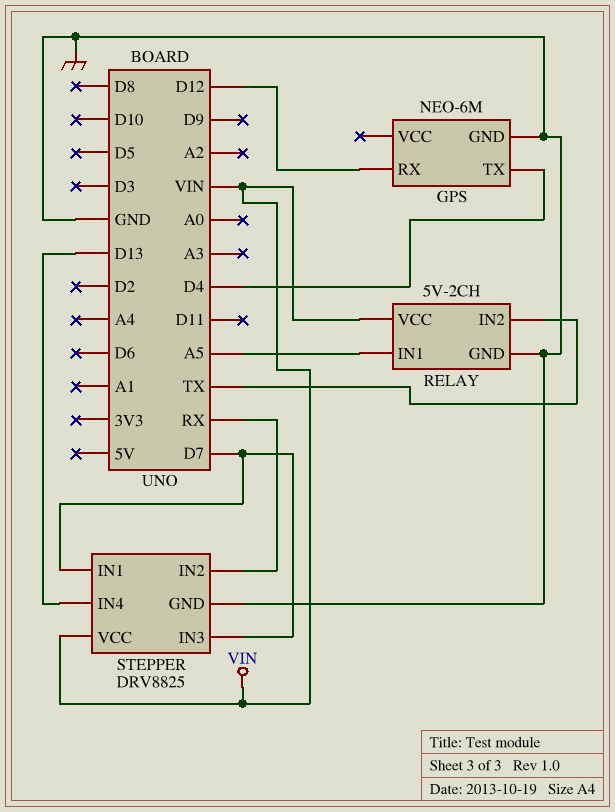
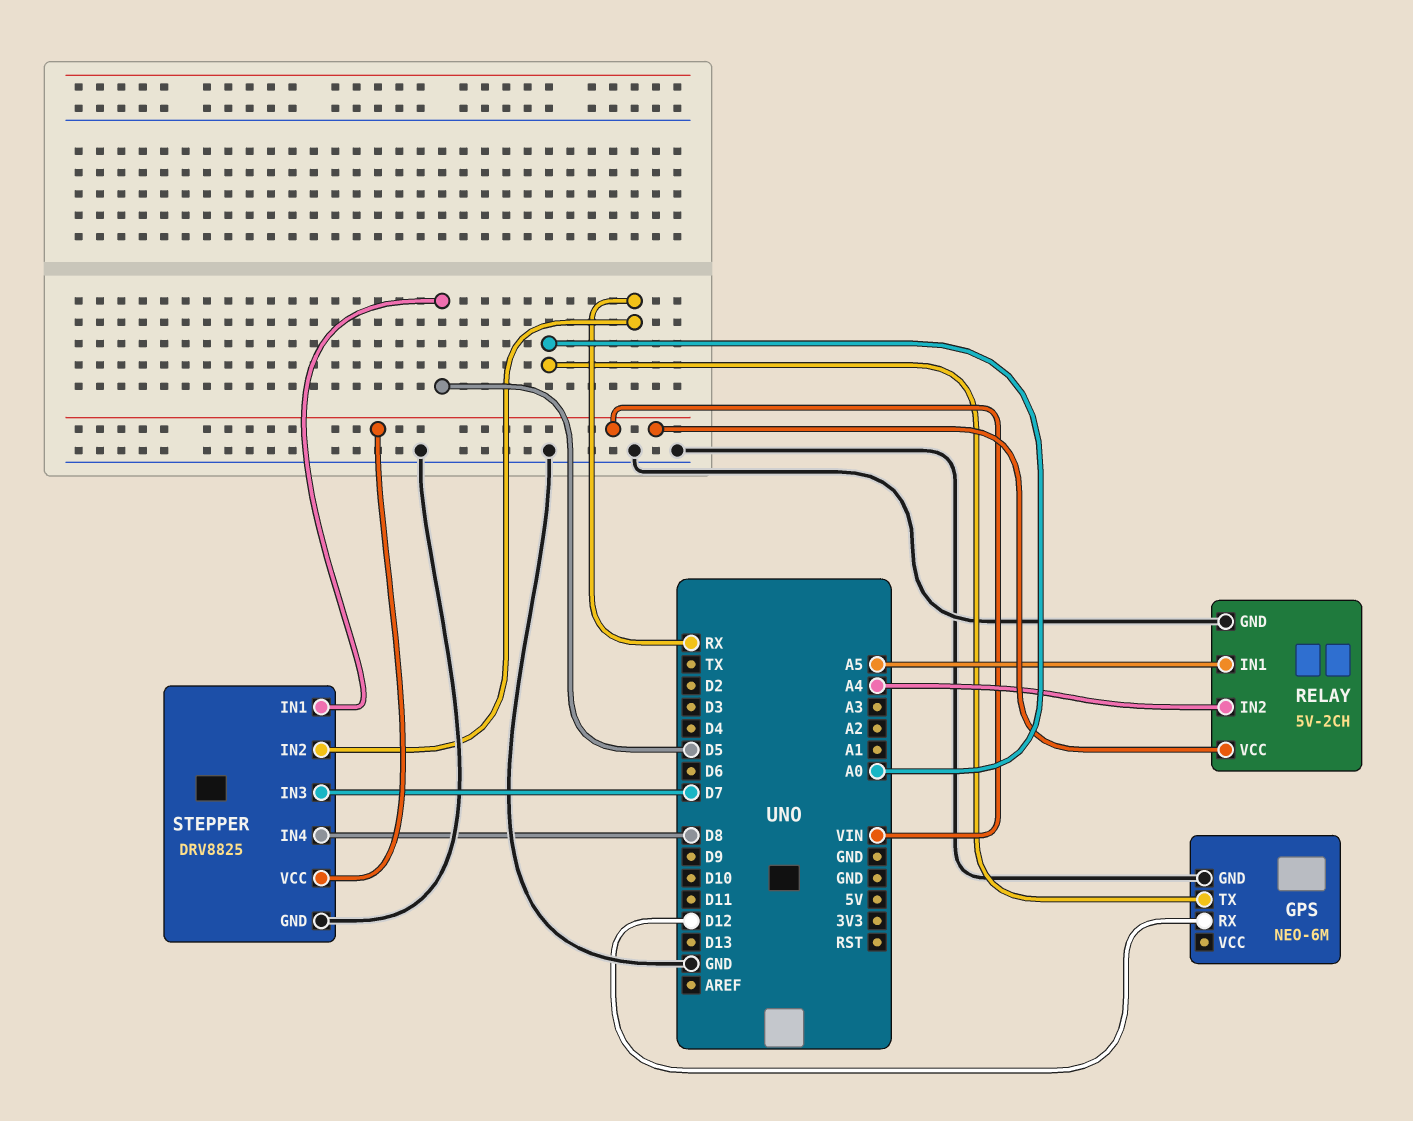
GPS pin TX: D4 -> A0
RELAY pin IN2: TX -> A4
STEPPER pin IN1: D7 -> D5
STEPPER pin IN4: D13 -> D8

